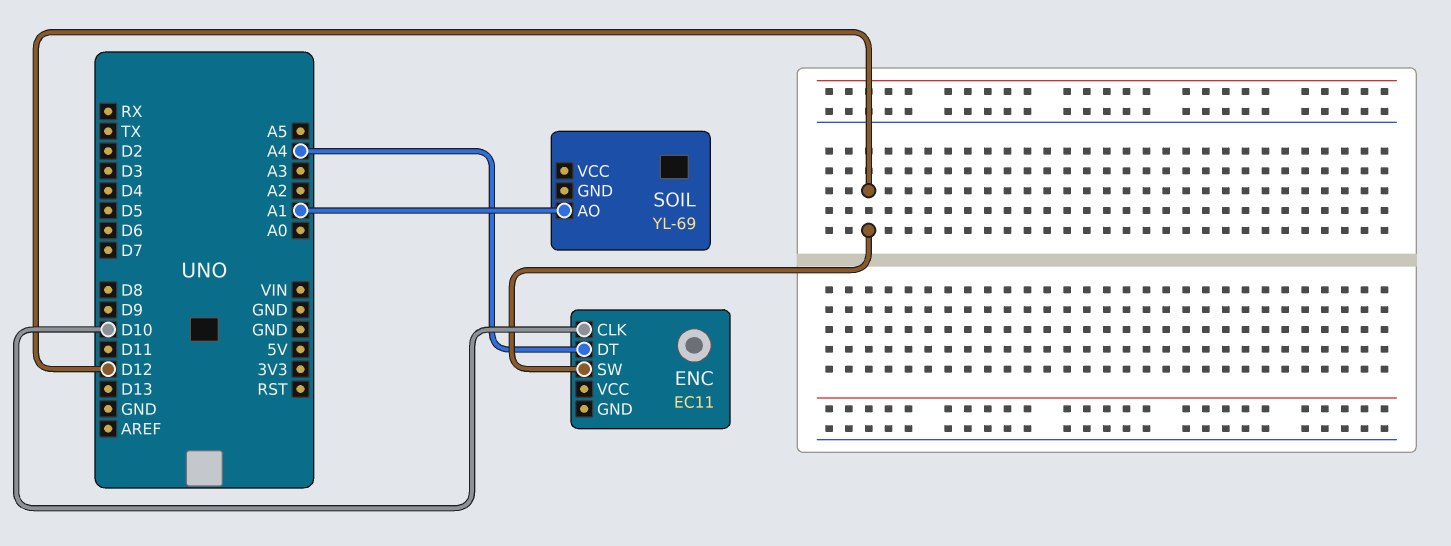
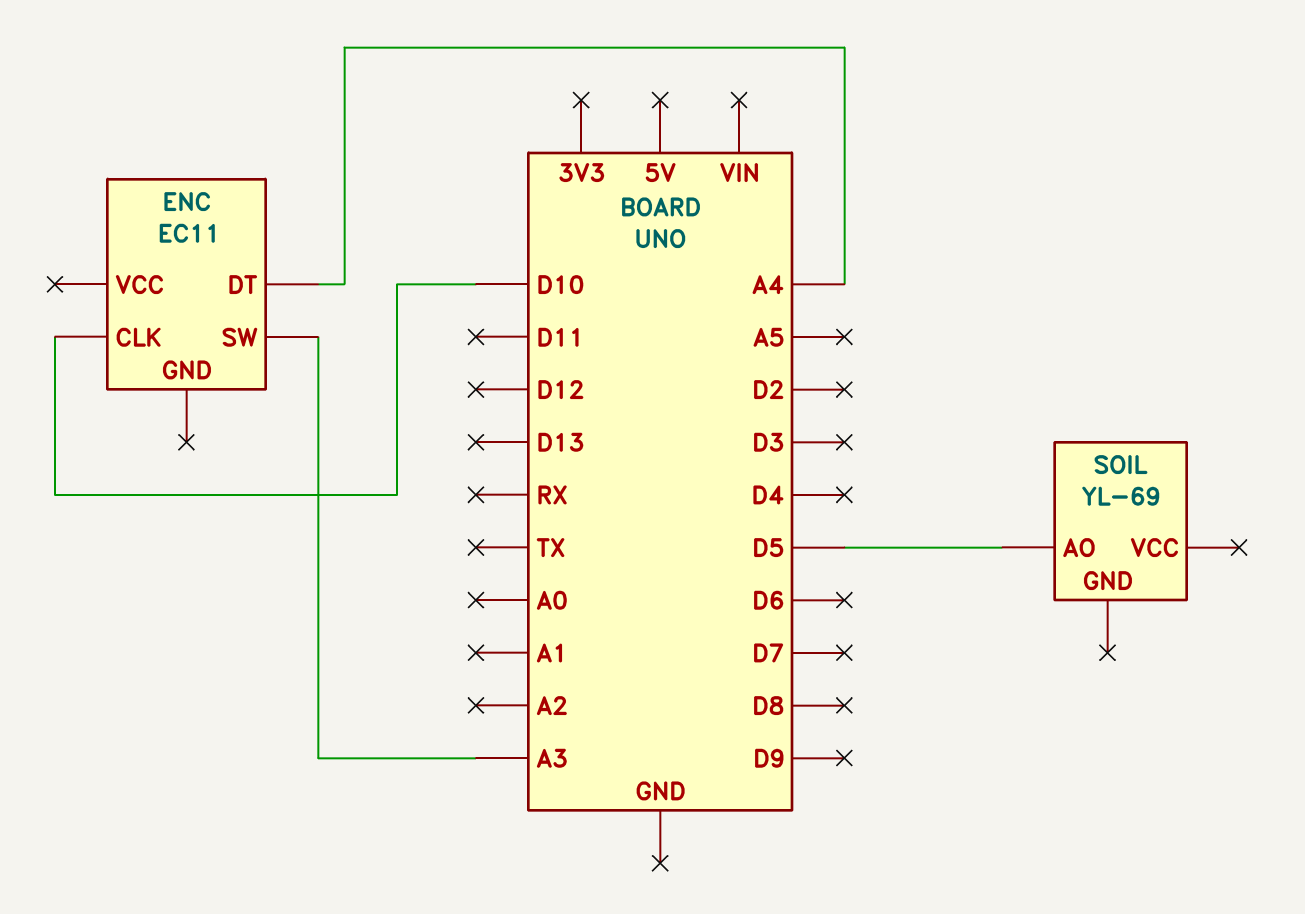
ENC pin SW: D12 -> A3
SOIL pin AO: A1 -> D5

